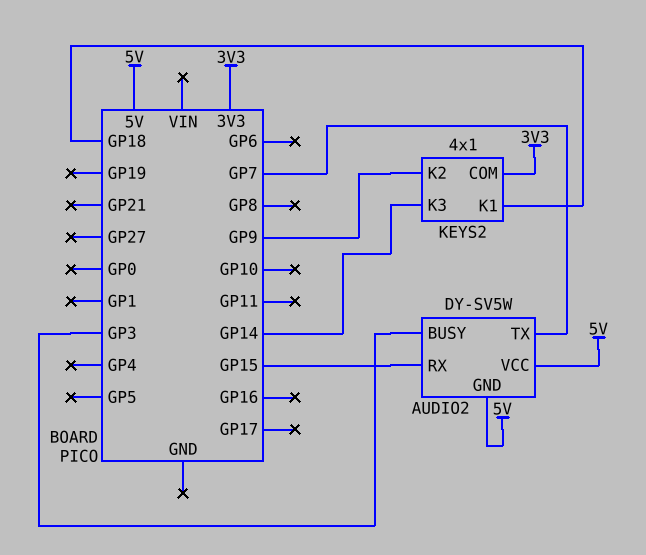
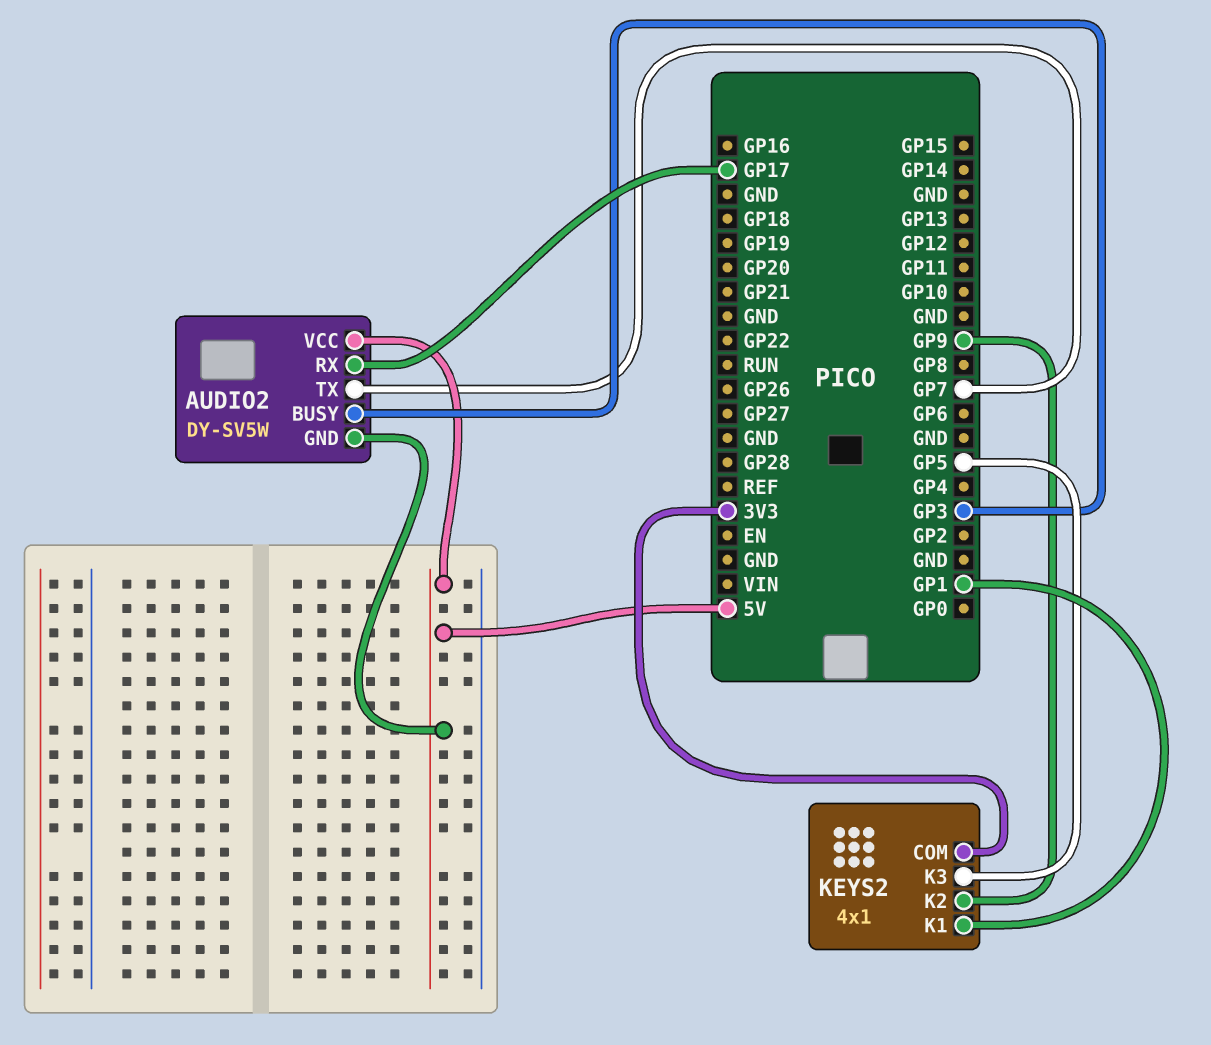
AUDIO2 pin RX: GP15 -> GP17
KEYS2 pin K1: GP18 -> GP1
KEYS2 pin K3: GP14 -> GP5

